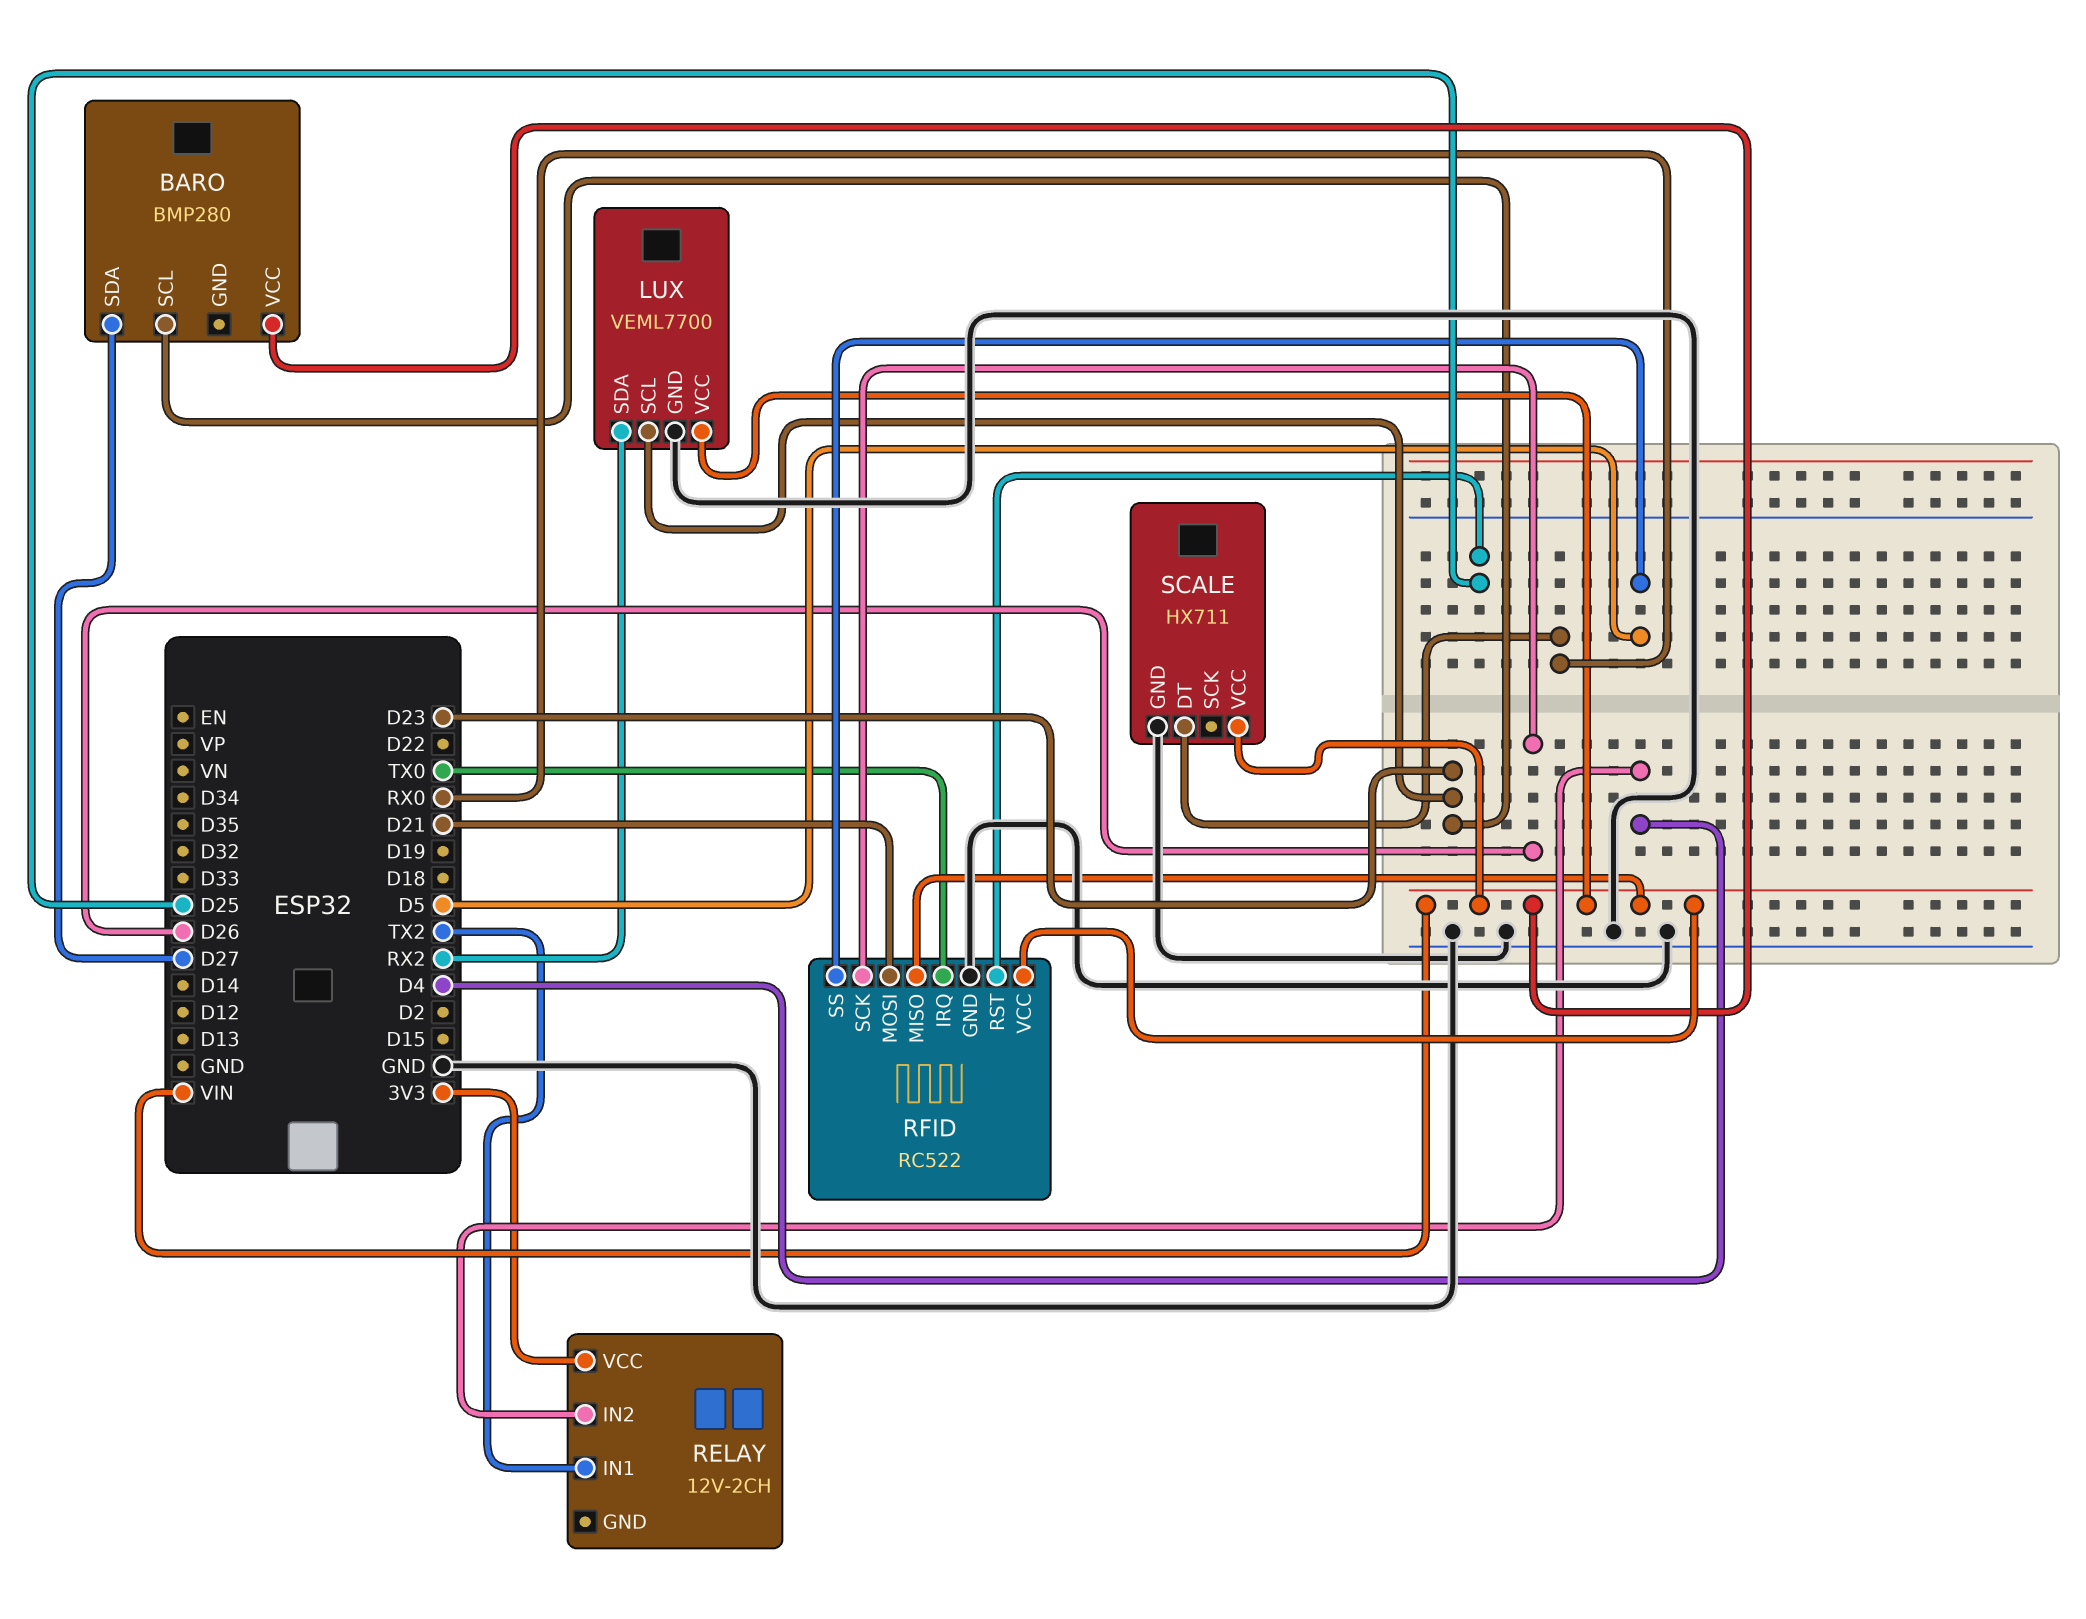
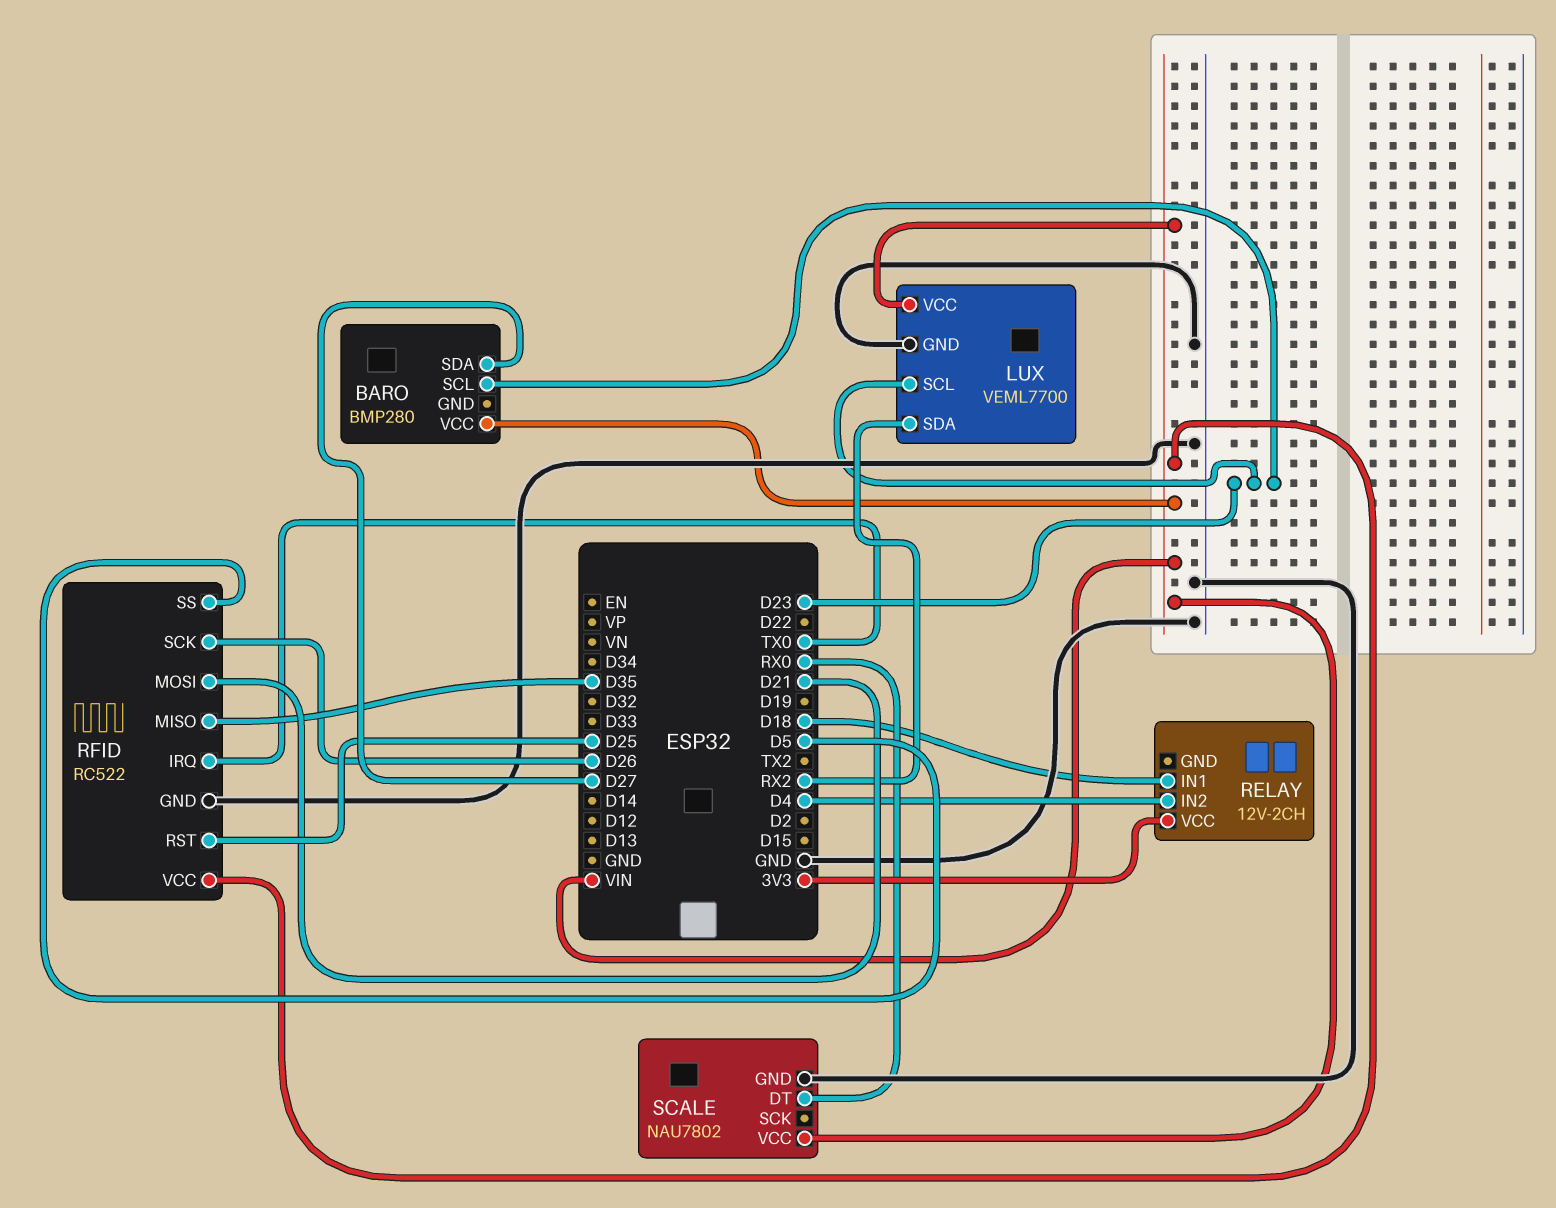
RELAY pin IN1: TX2 -> D18
RFID pin MISO: VIN -> D35
SCALE: HX711 -> NAU7802

